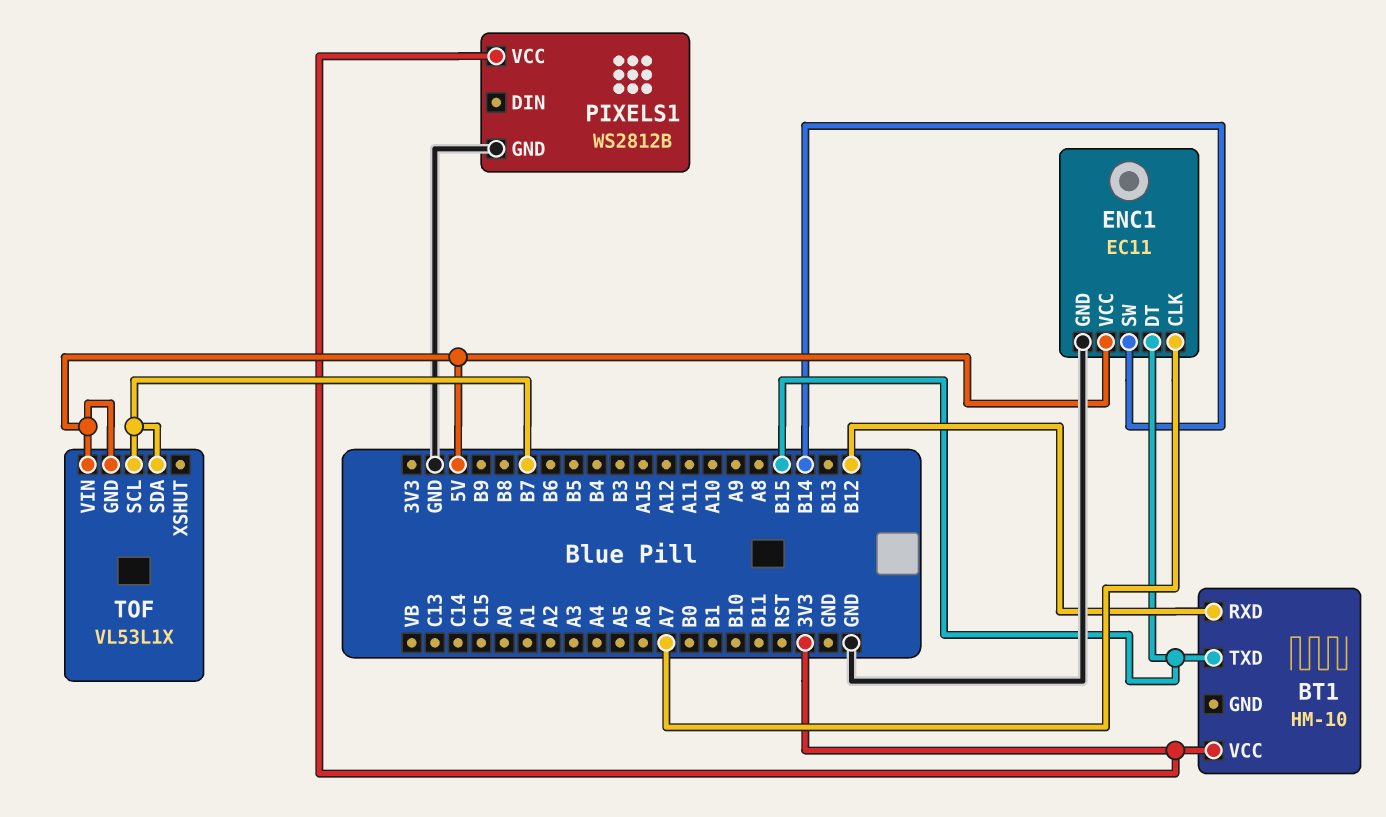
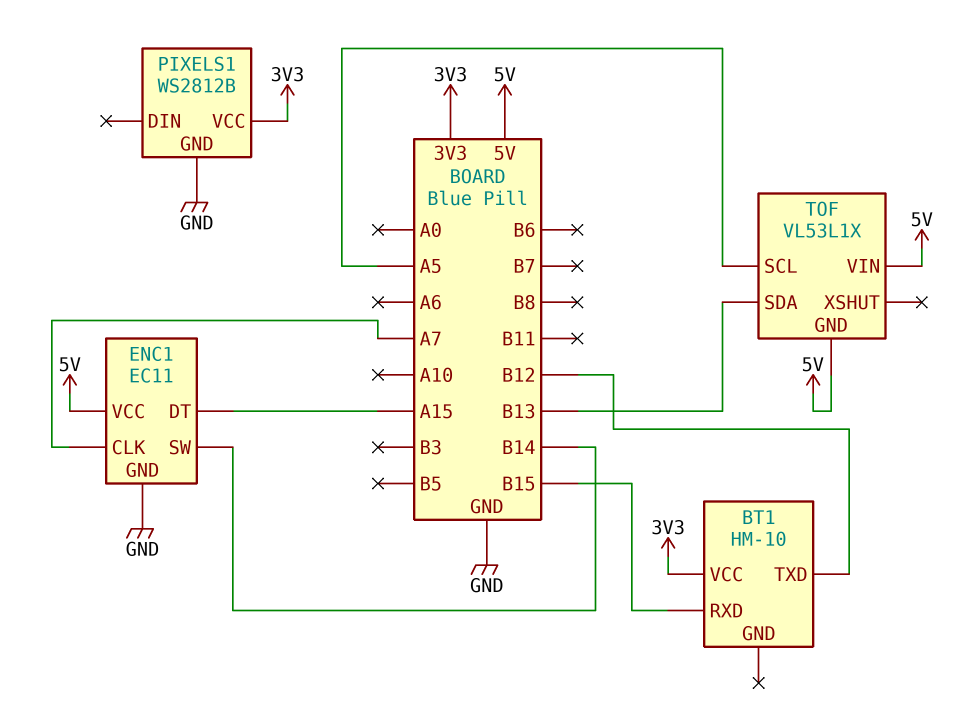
BT1 pin RXD: B12 -> B15
BT1 pin TXD: B15 -> B12
ENC1 pin DT: B15 -> A15
TOF pin SCL: B7 -> A5
TOF pin SDA: B7 -> B13

